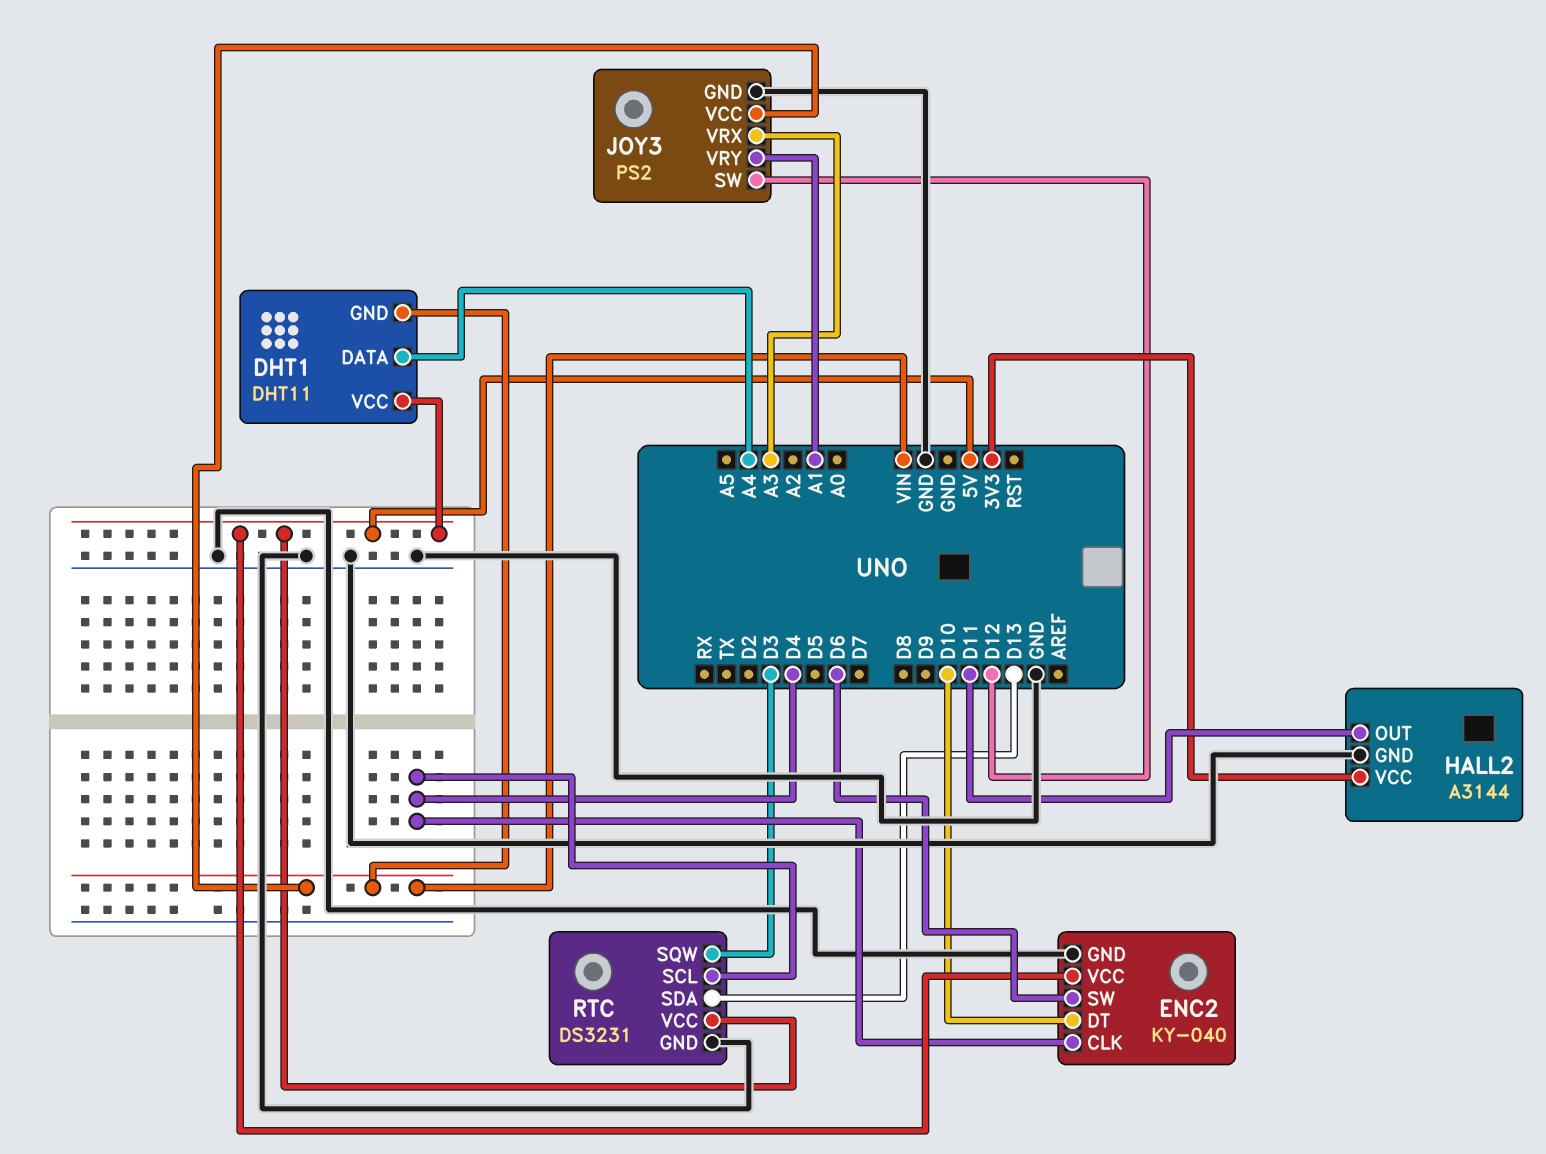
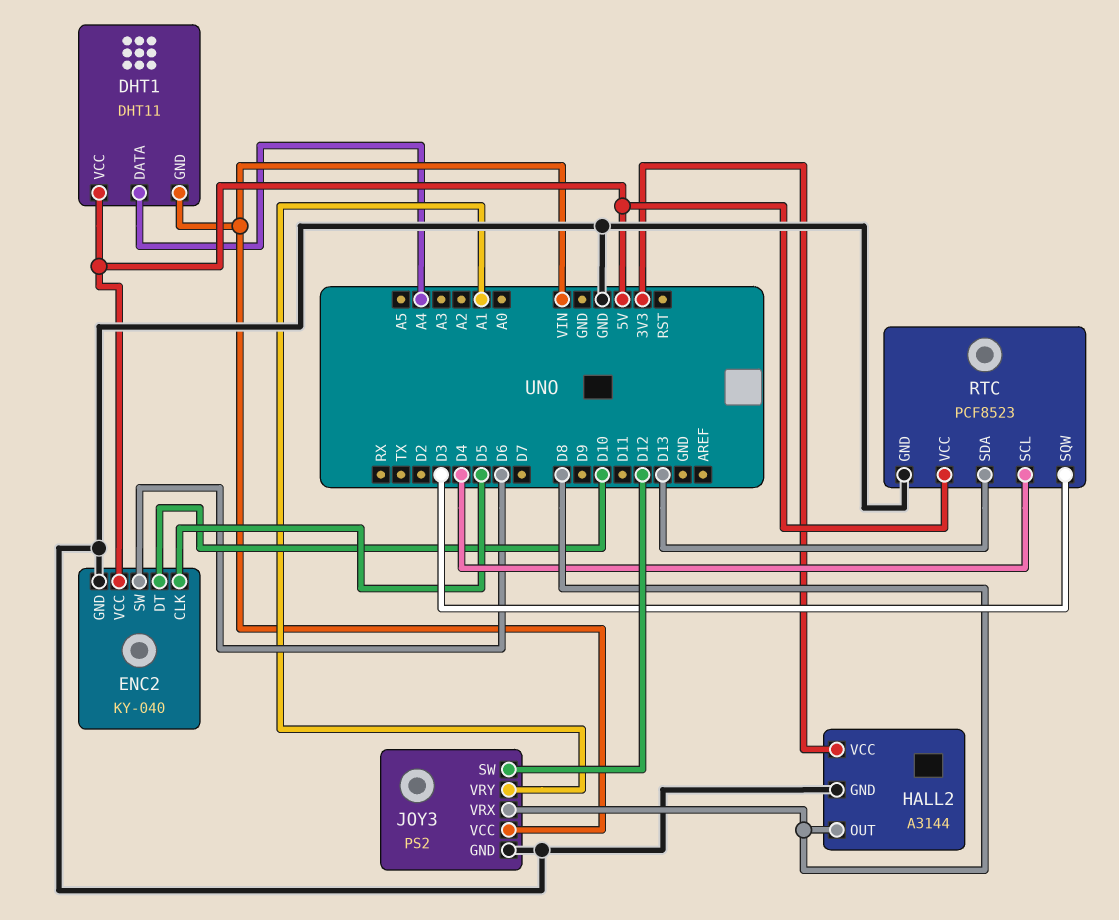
ENC2 pin CLK: D4 -> D5
HALL2 pin OUT: D11 -> D8
JOY3 pin VRX: A3 -> D8
RTC: DS3231 -> PCF8523

